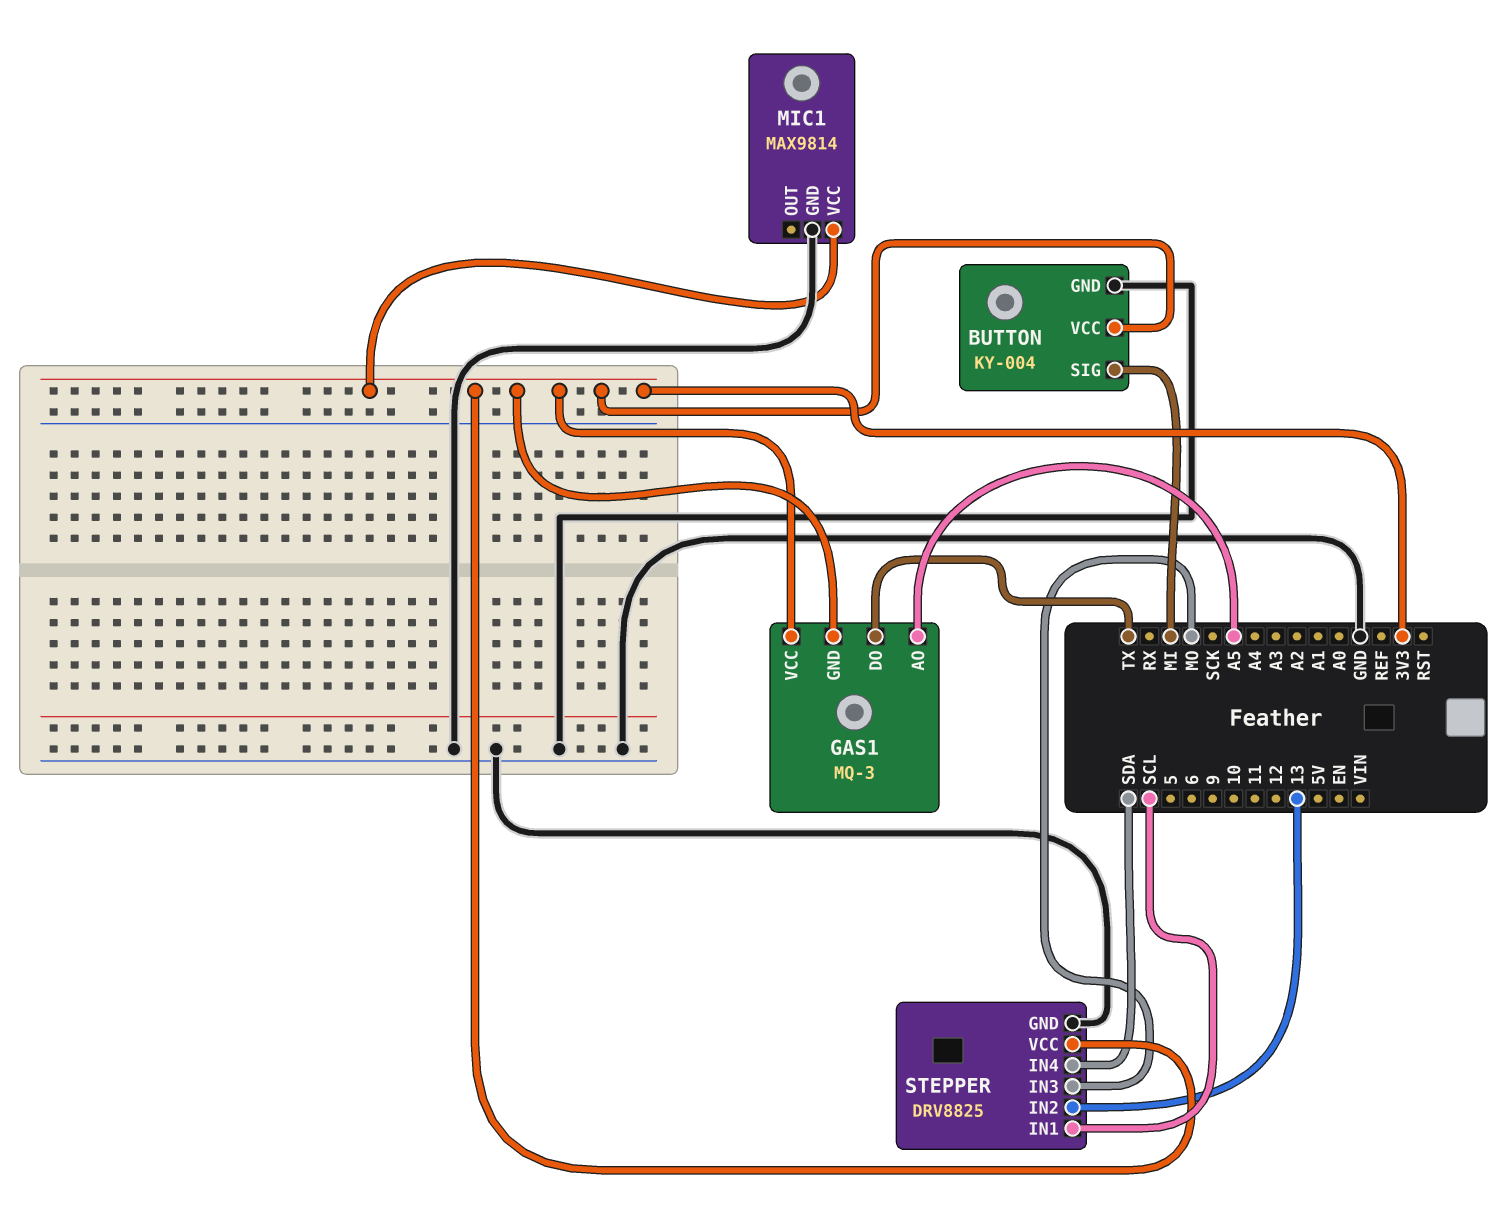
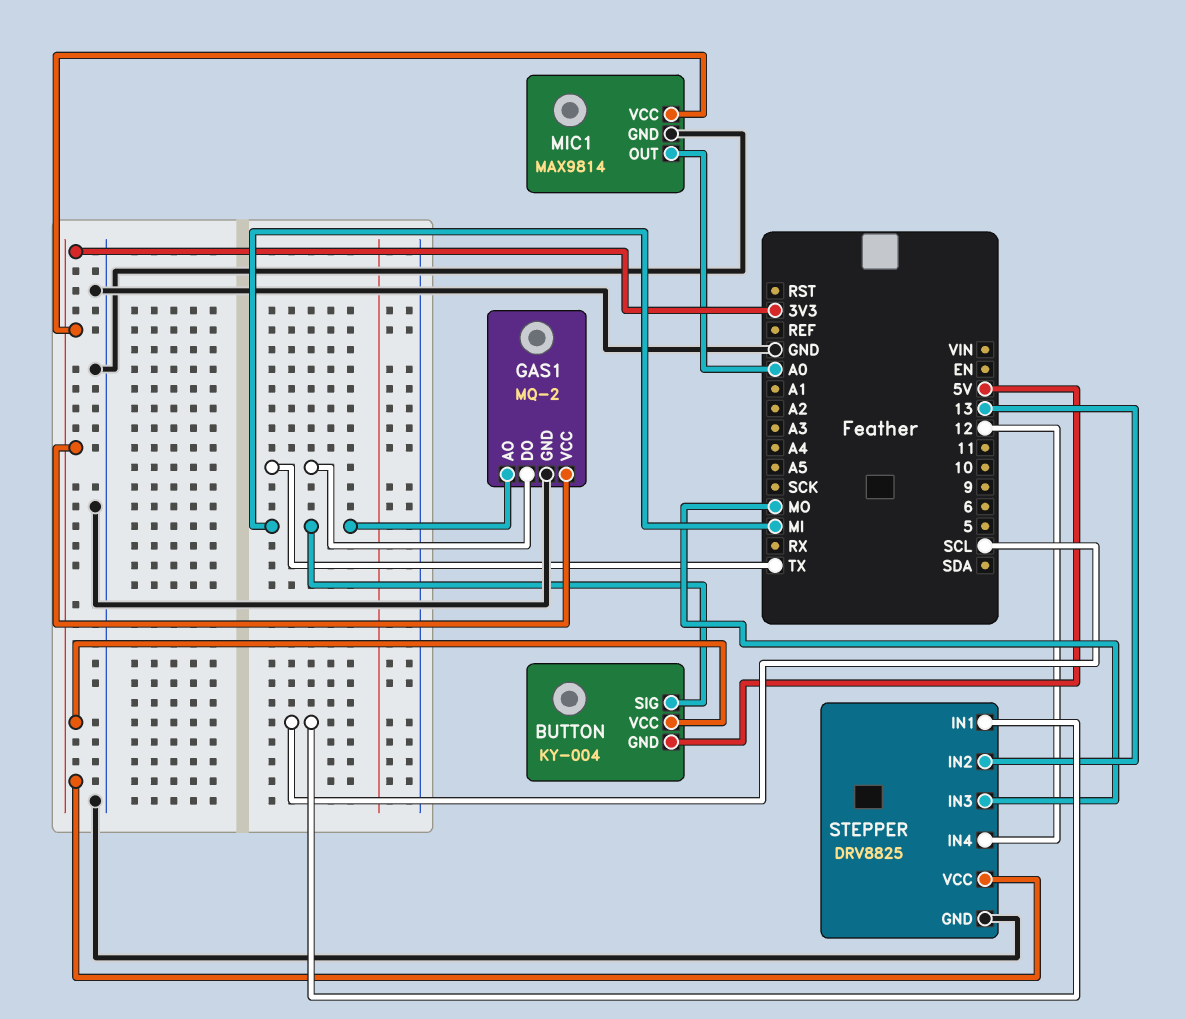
BUTTON pin GND: GND -> 5V
GAS1: MQ-3 -> MQ-2
GAS1 pin AO: A5 -> MI
GAS1 pin GND: 3V3 -> GND
MIC1 pin OUT: none -> A0
STEPPER pin IN4: SDA -> 12

